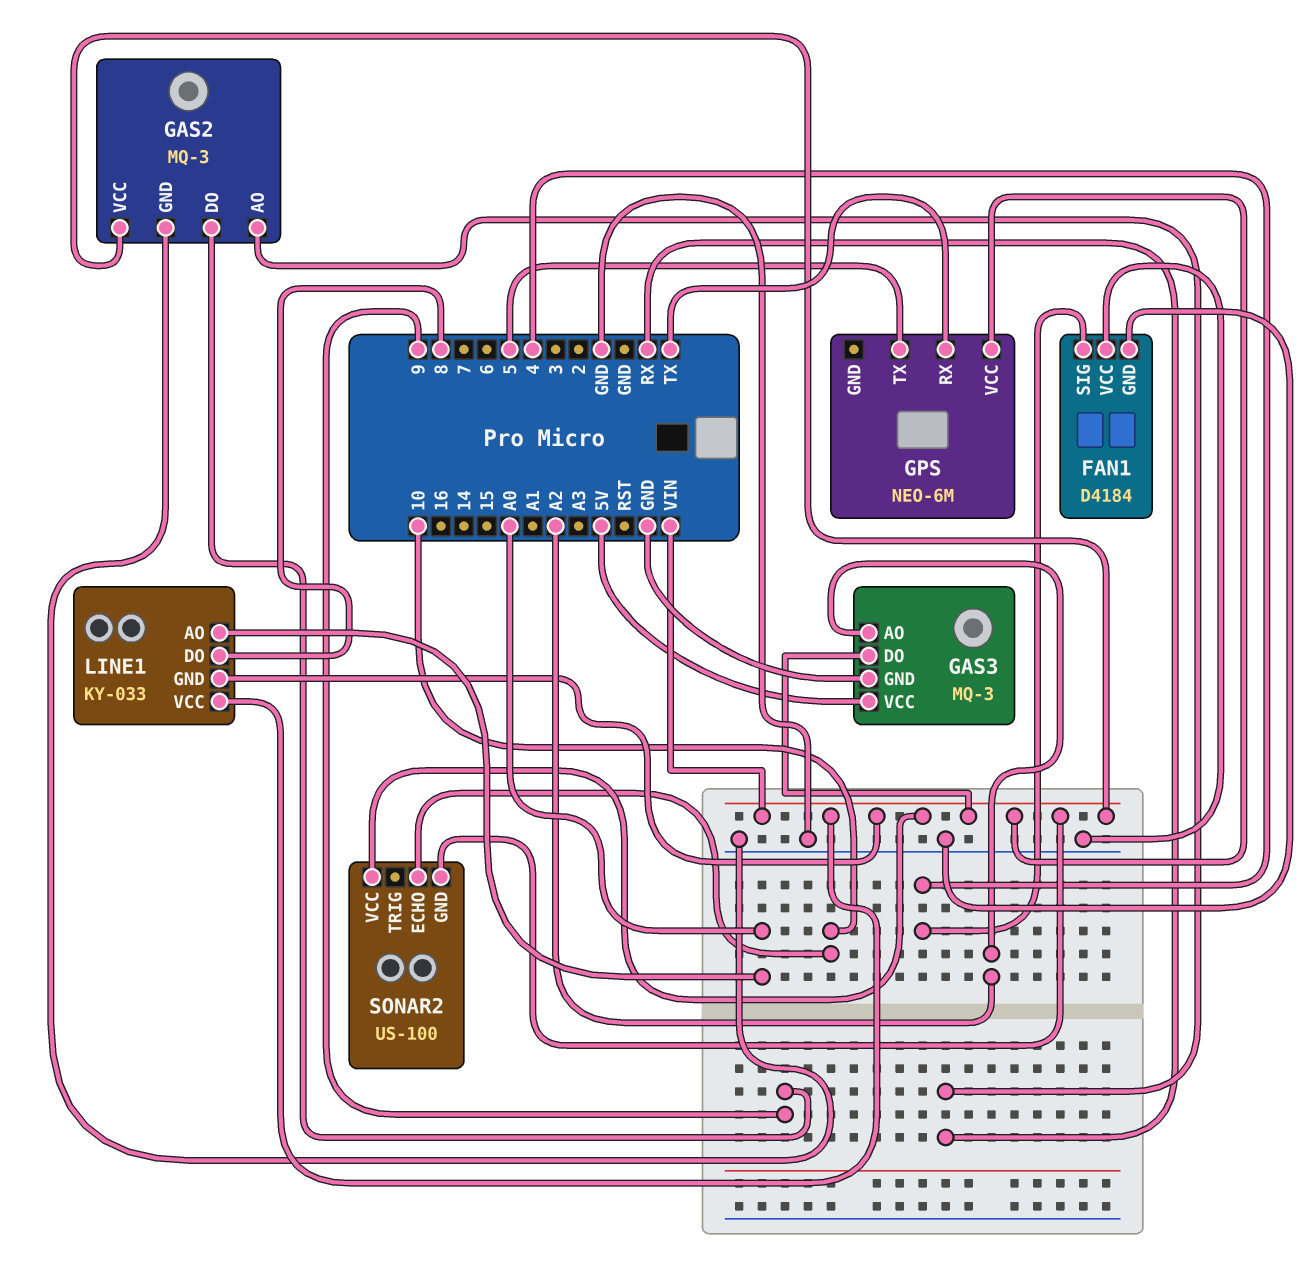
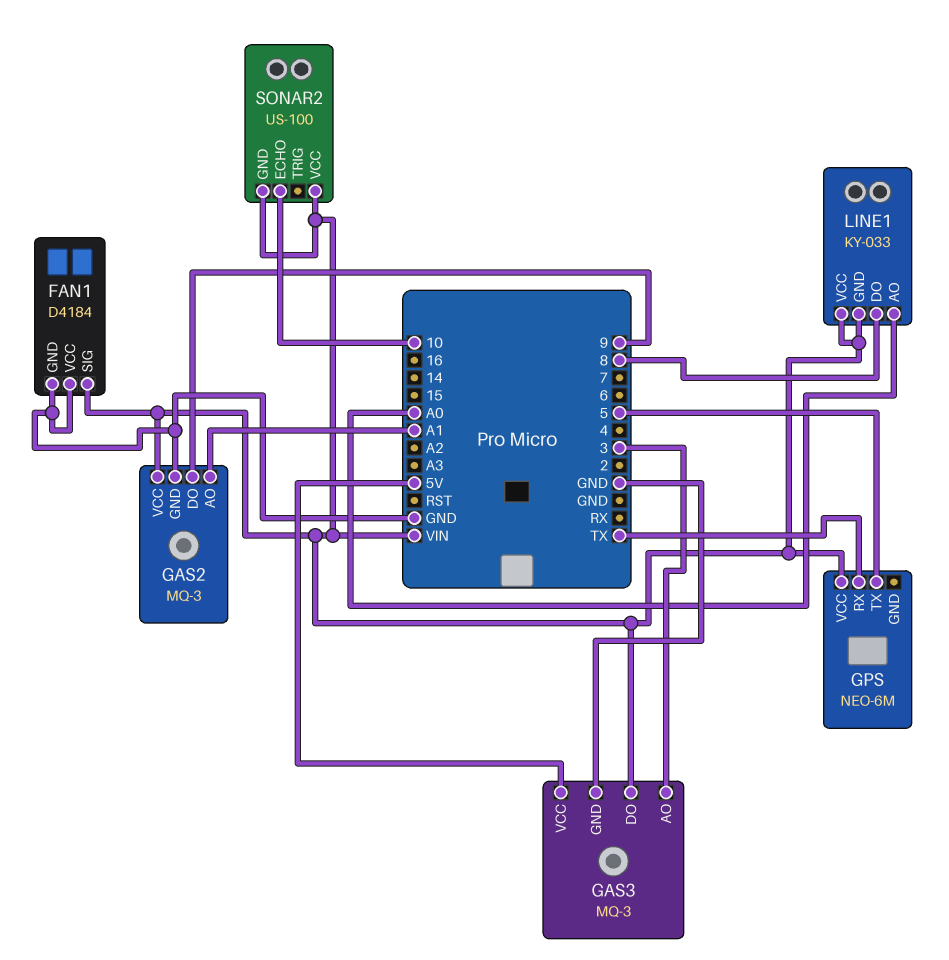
FAN1 pin SIG: 4 -> VIN
GAS2 pin AO: RX -> A1
GAS3 pin AO: A2 -> 3

